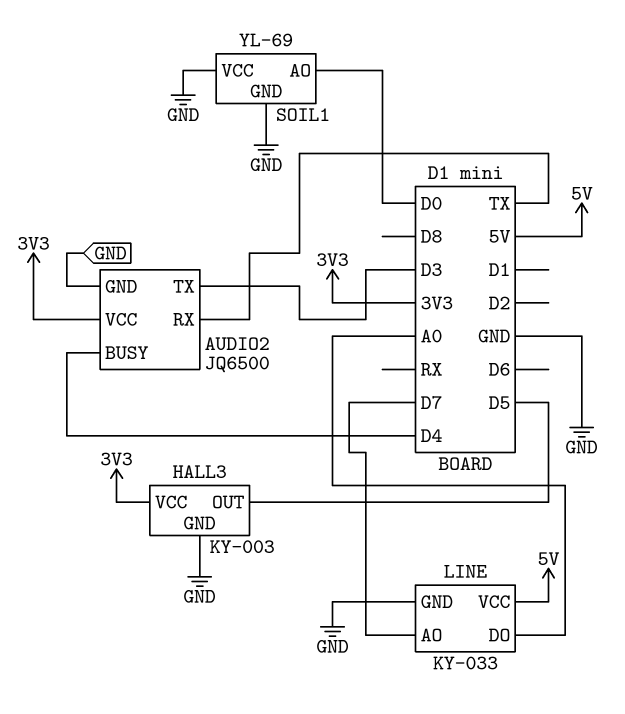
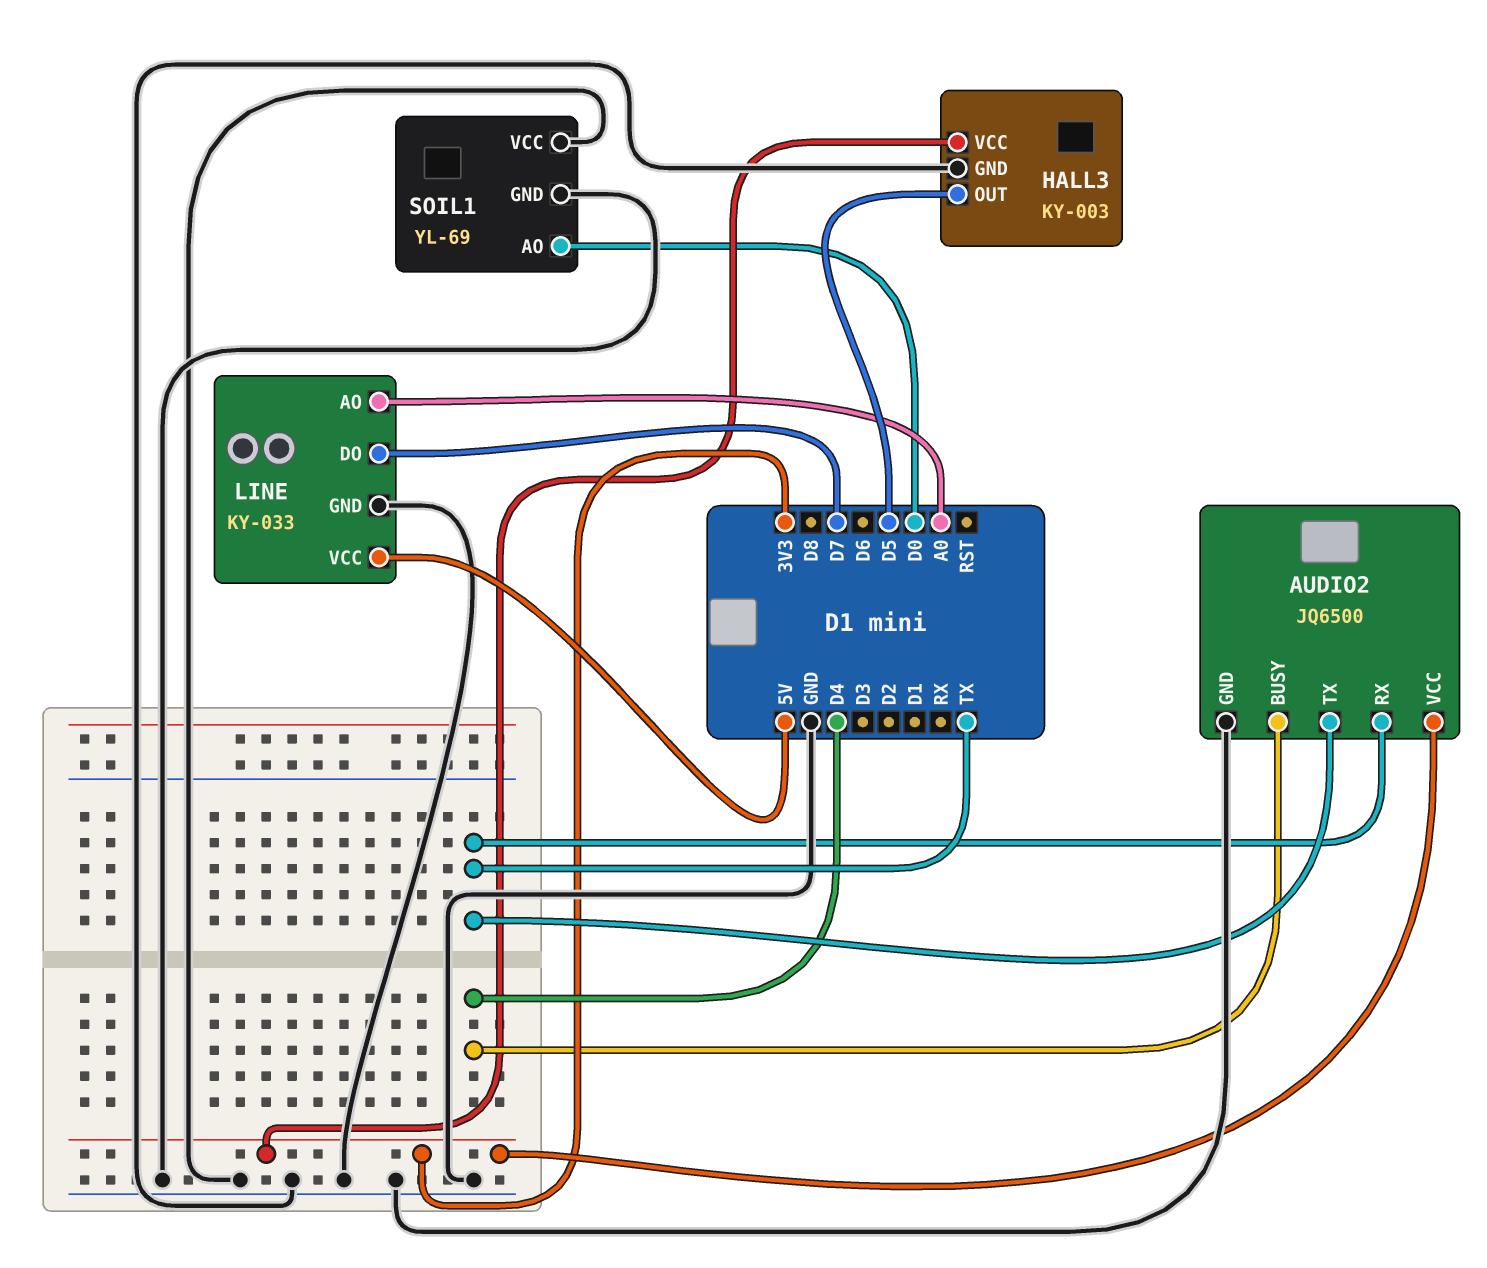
AUDIO2 pin TX: D3 -> TX
LINE pin AO: D7 -> A0
LINE pin DO: A0 -> D7

